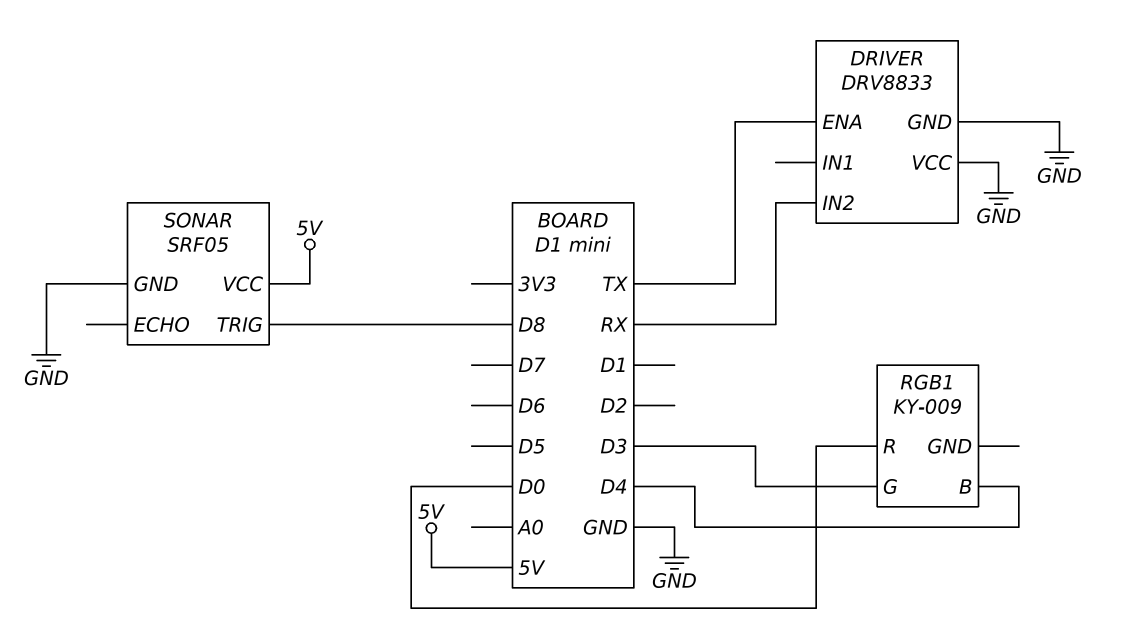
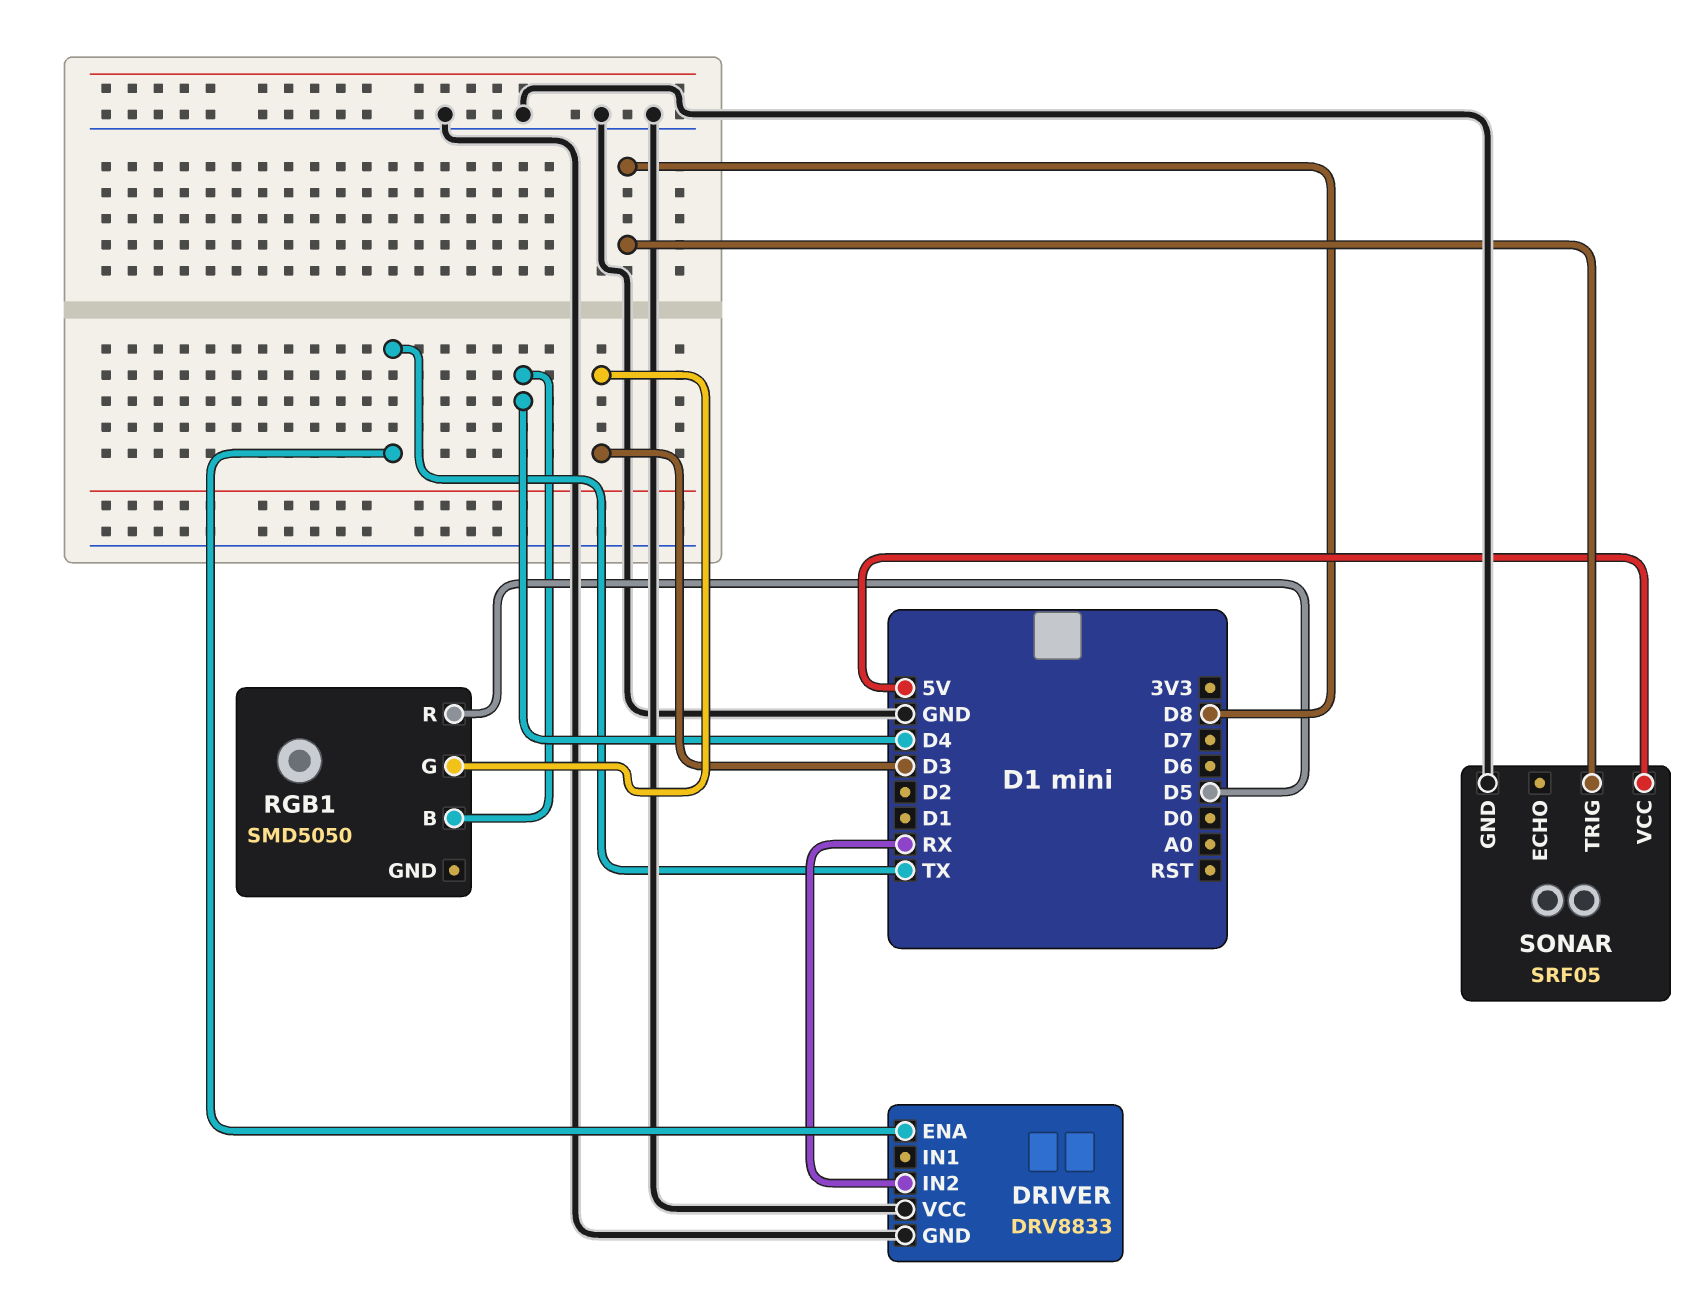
RGB1: KY-009 -> SMD5050
RGB1 pin R: D0 -> D5

